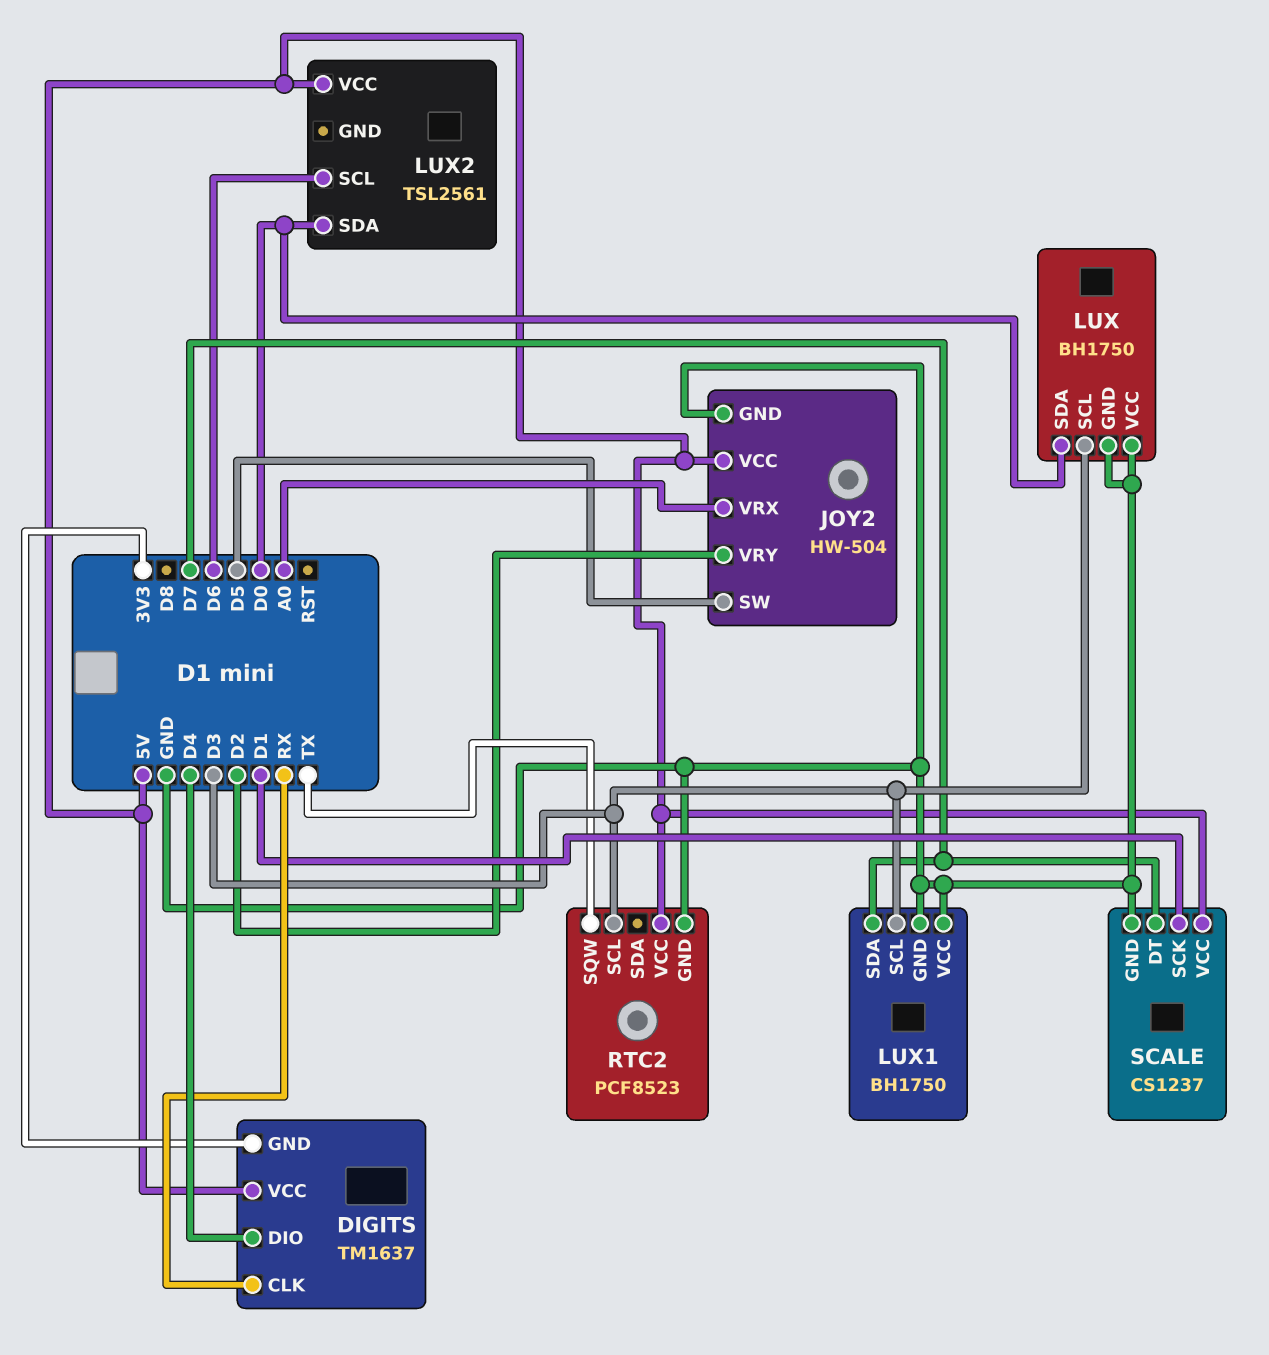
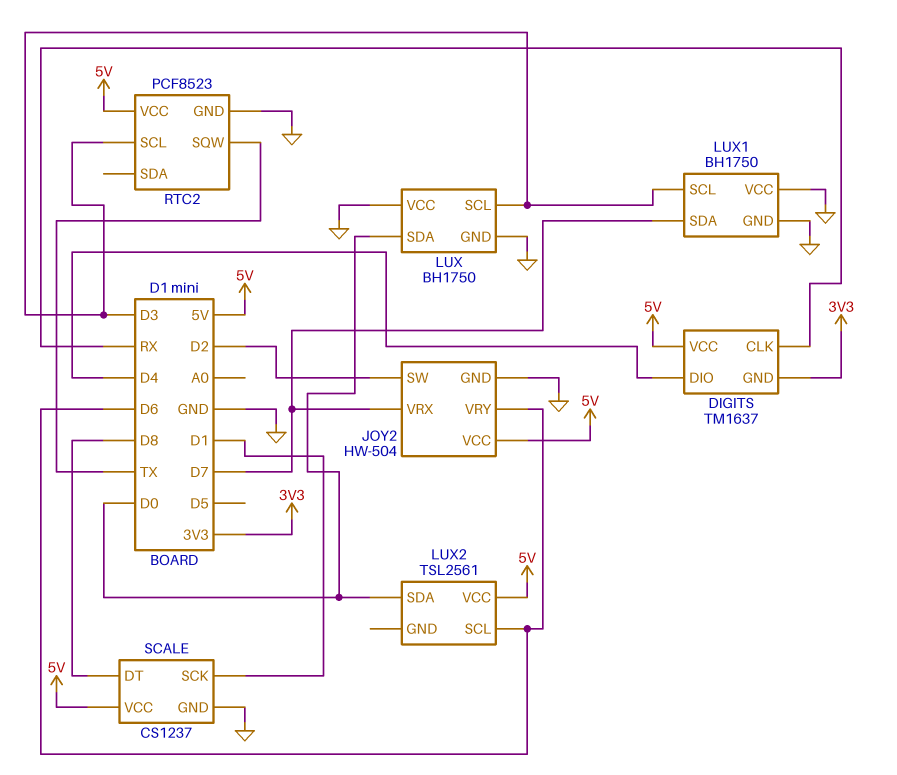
JOY2 pin SW: D5 -> D2
JOY2 pin VRX: A0 -> D7
JOY2 pin VRY: D2 -> D6
SCALE pin DT: D7 -> D8

